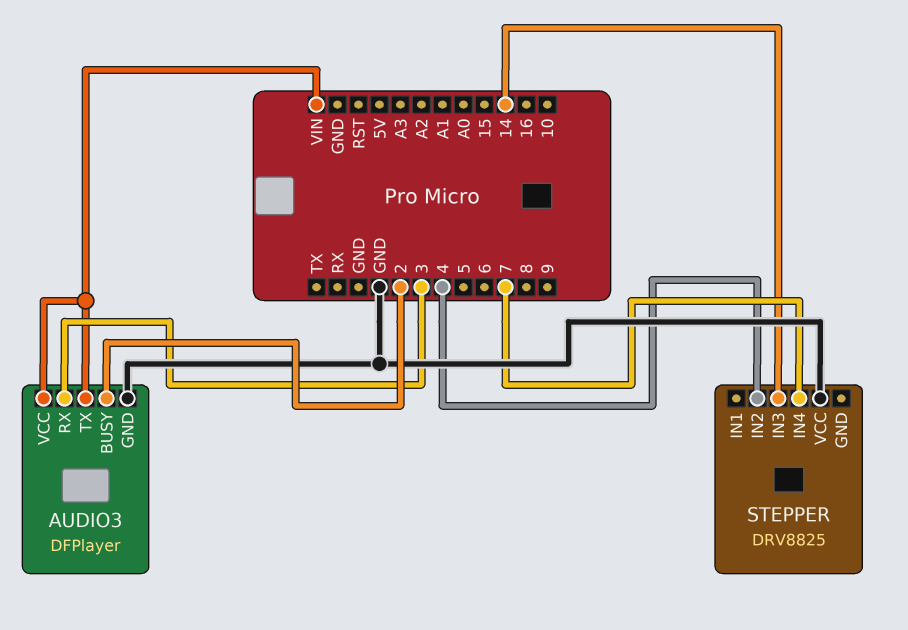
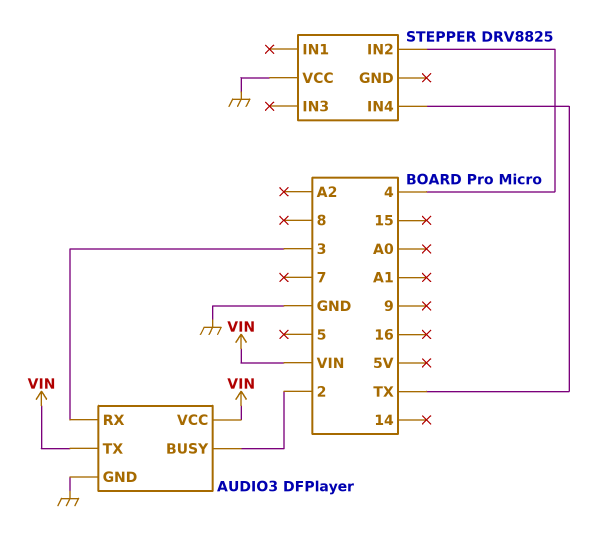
STEPPER pin IN3: 14 -> none
STEPPER pin IN4: 7 -> TX

